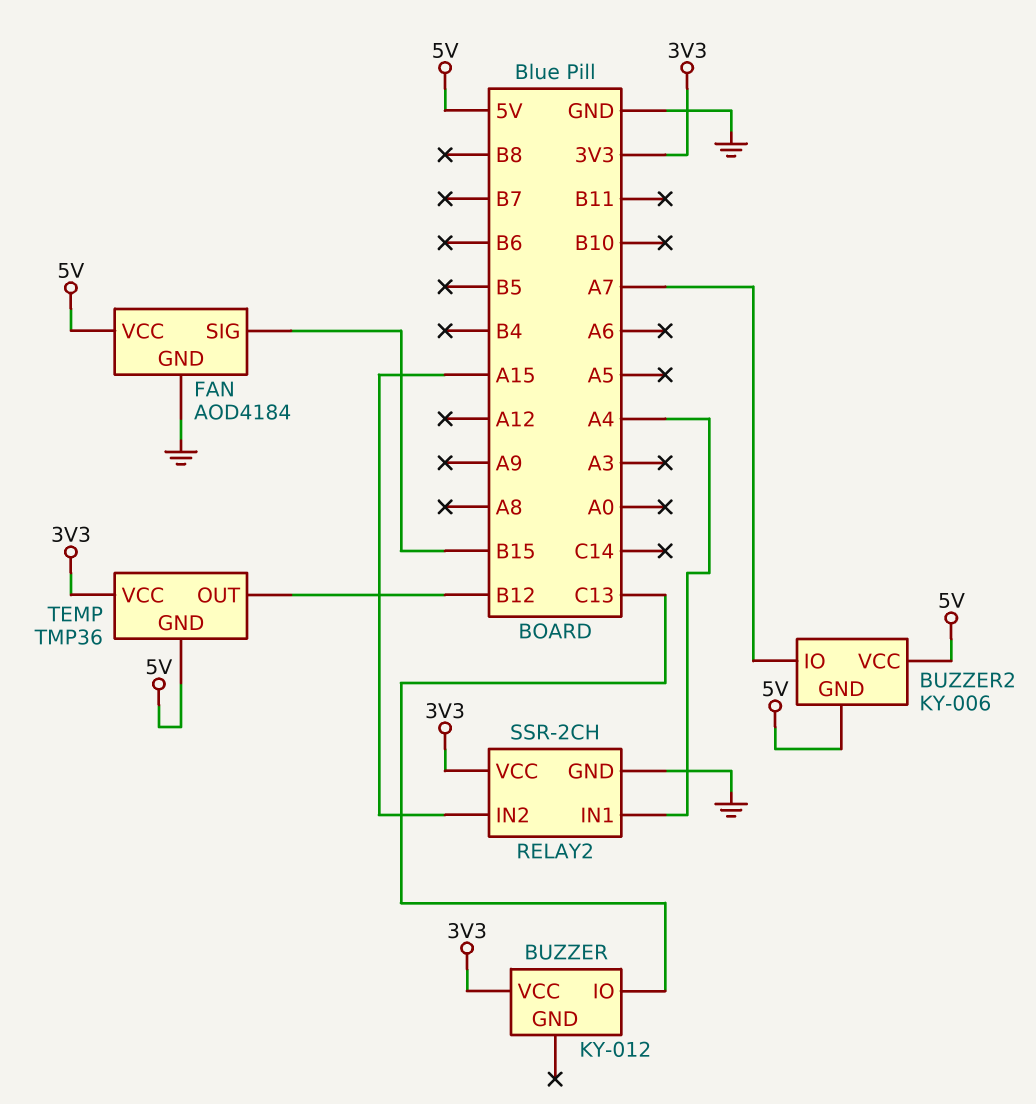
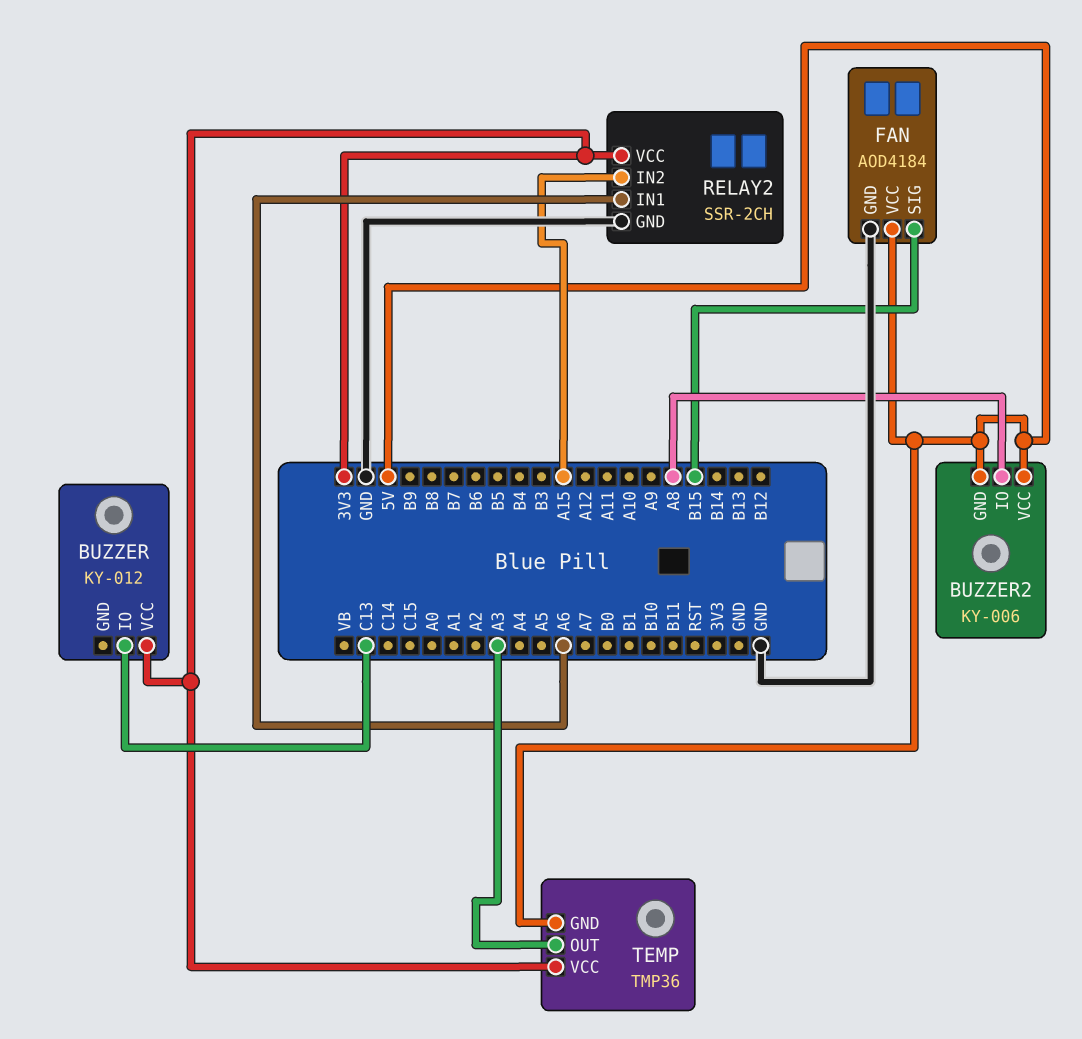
BUZZER2 pin IO: A7 -> A8
RELAY2 pin IN1: A4 -> A6
TEMP pin OUT: B12 -> A3

